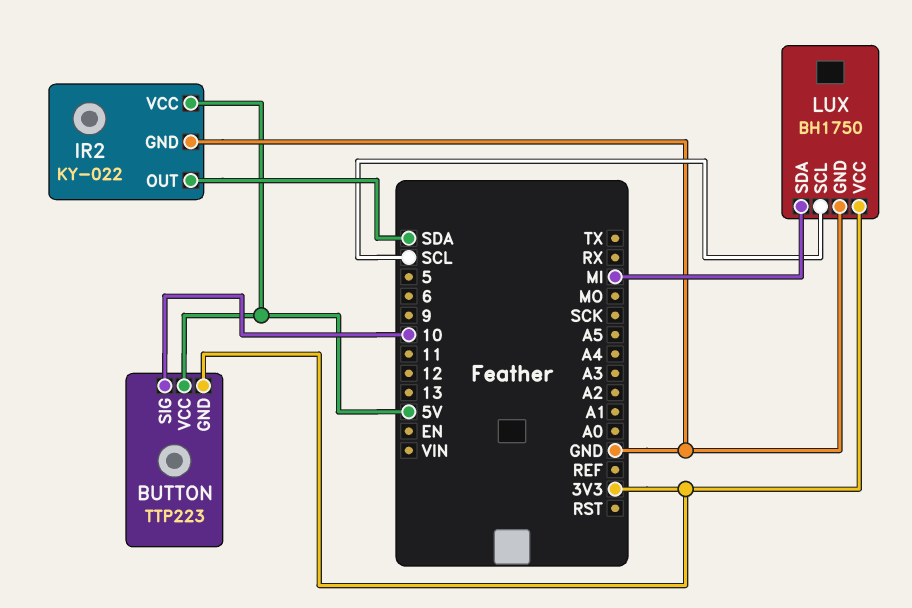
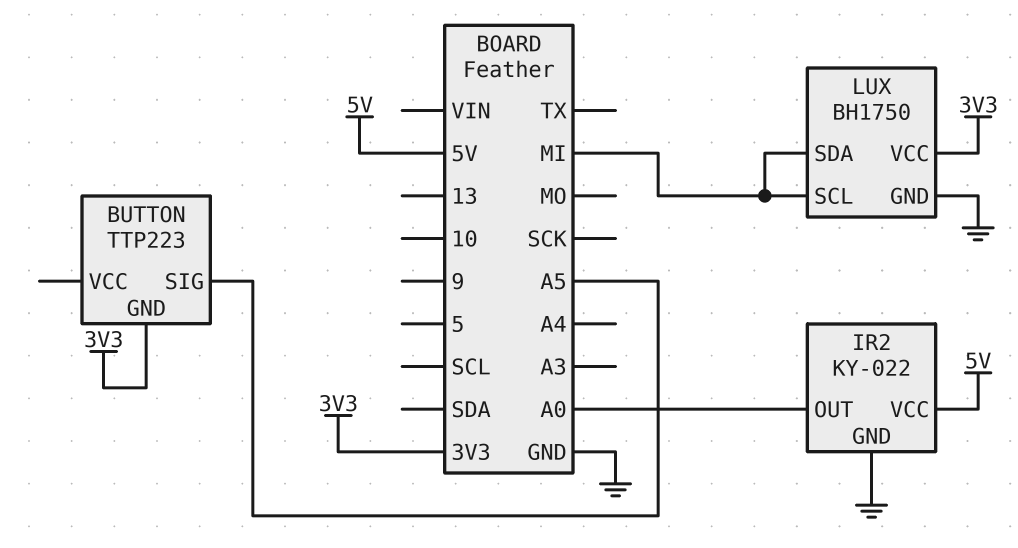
BUTTON pin SIG: 10 -> A5
BUTTON pin VCC: 5V -> none
IR2 pin OUT: SDA -> A0
LUX pin SCL: SCL -> MI

